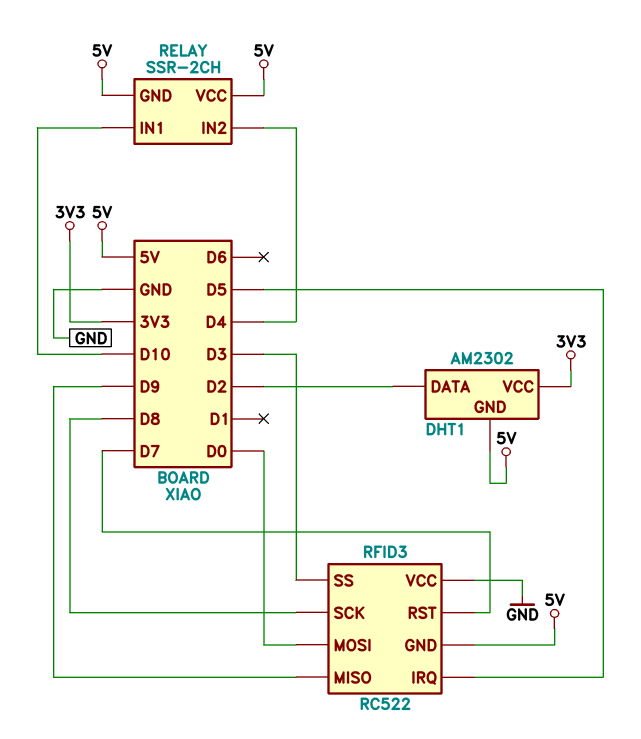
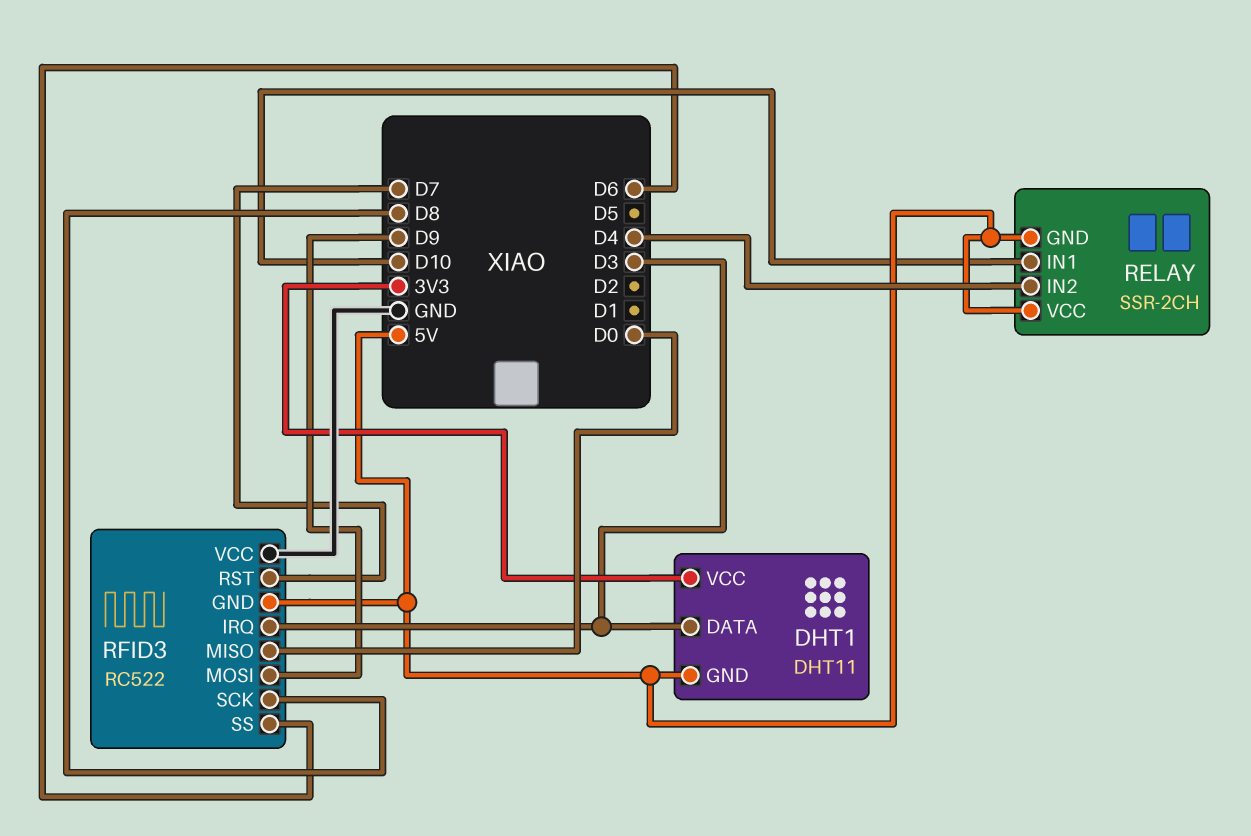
DHT1: AM2302 -> DHT11
DHT1 pin DATA: D2 -> D3
RFID3 pin IRQ: D5 -> D3
RFID3 pin MISO: D9 -> D0
RFID3 pin MOSI: D0 -> D9
RFID3 pin SS: D3 -> D6

